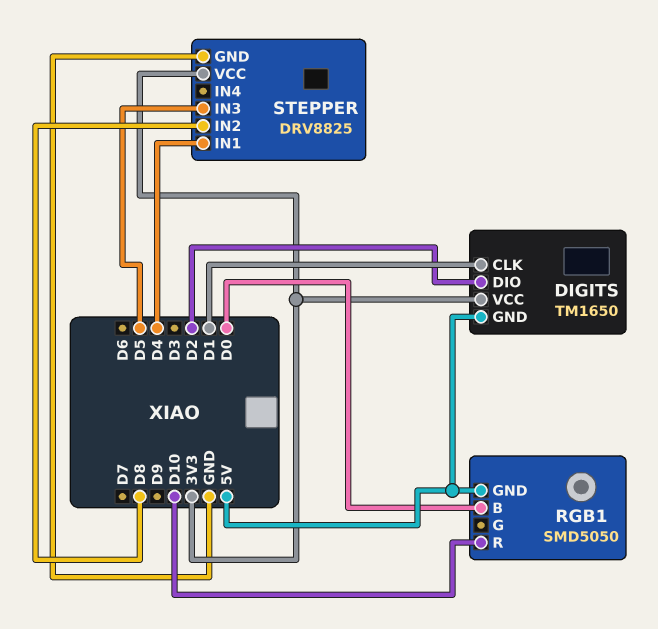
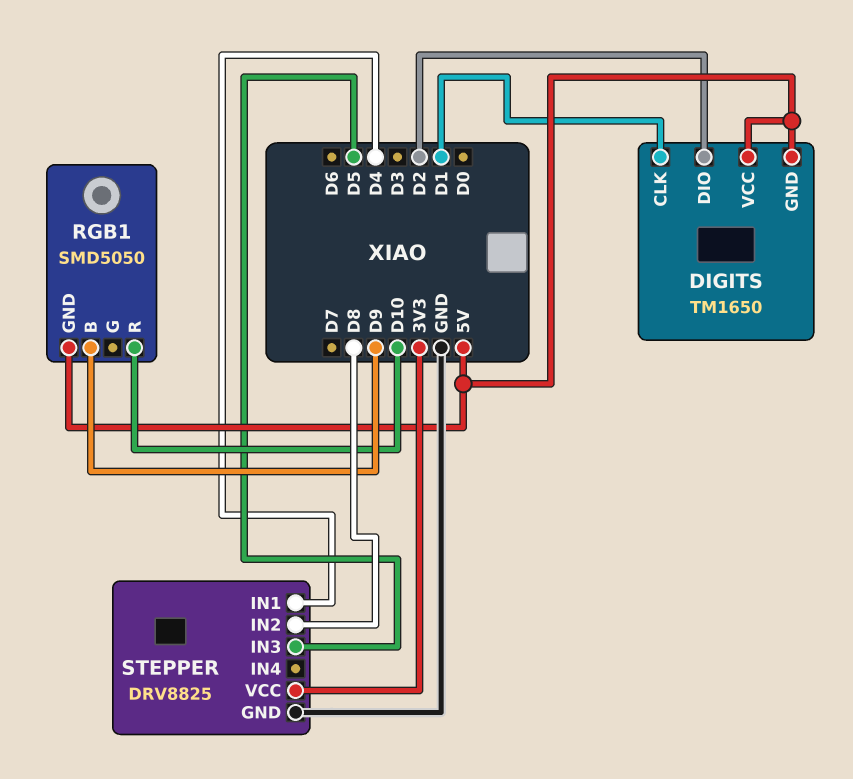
DIGITS pin VCC: 3V3 -> 5V
RGB1 pin B: D0 -> D9

